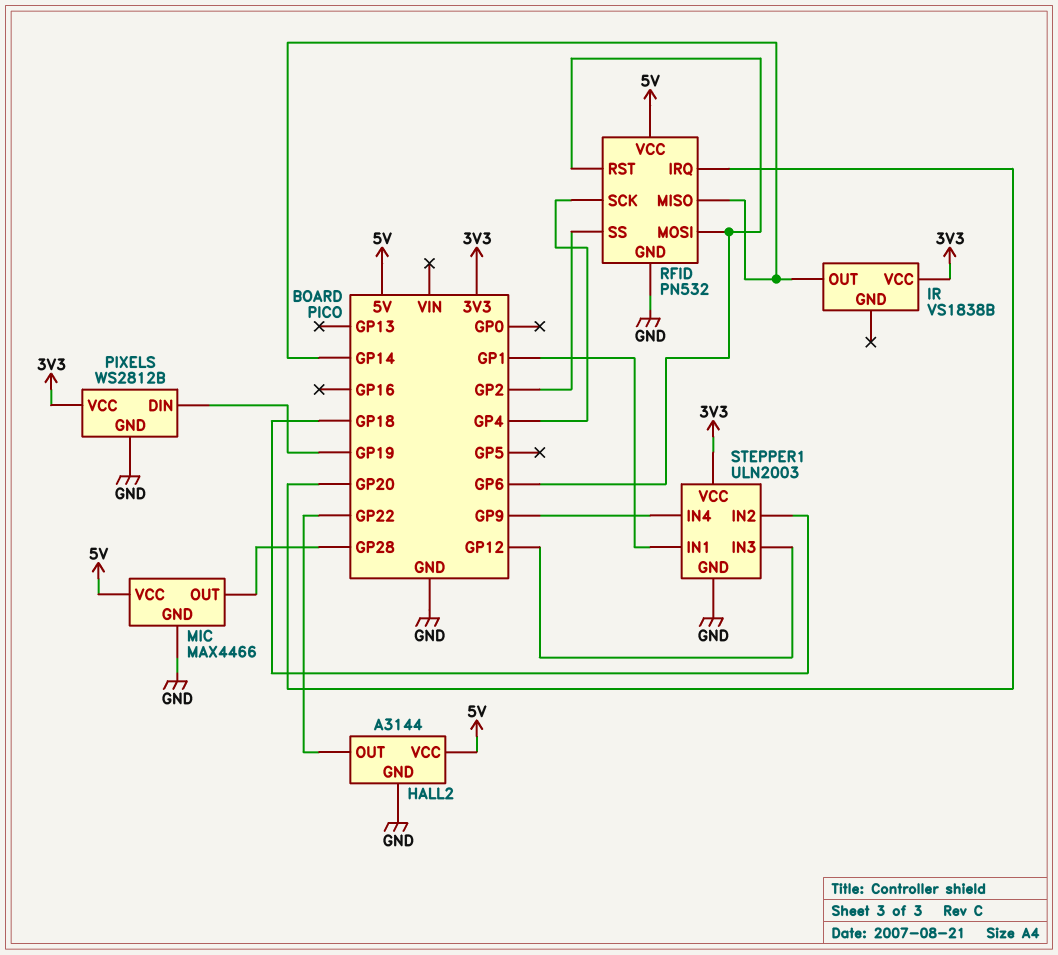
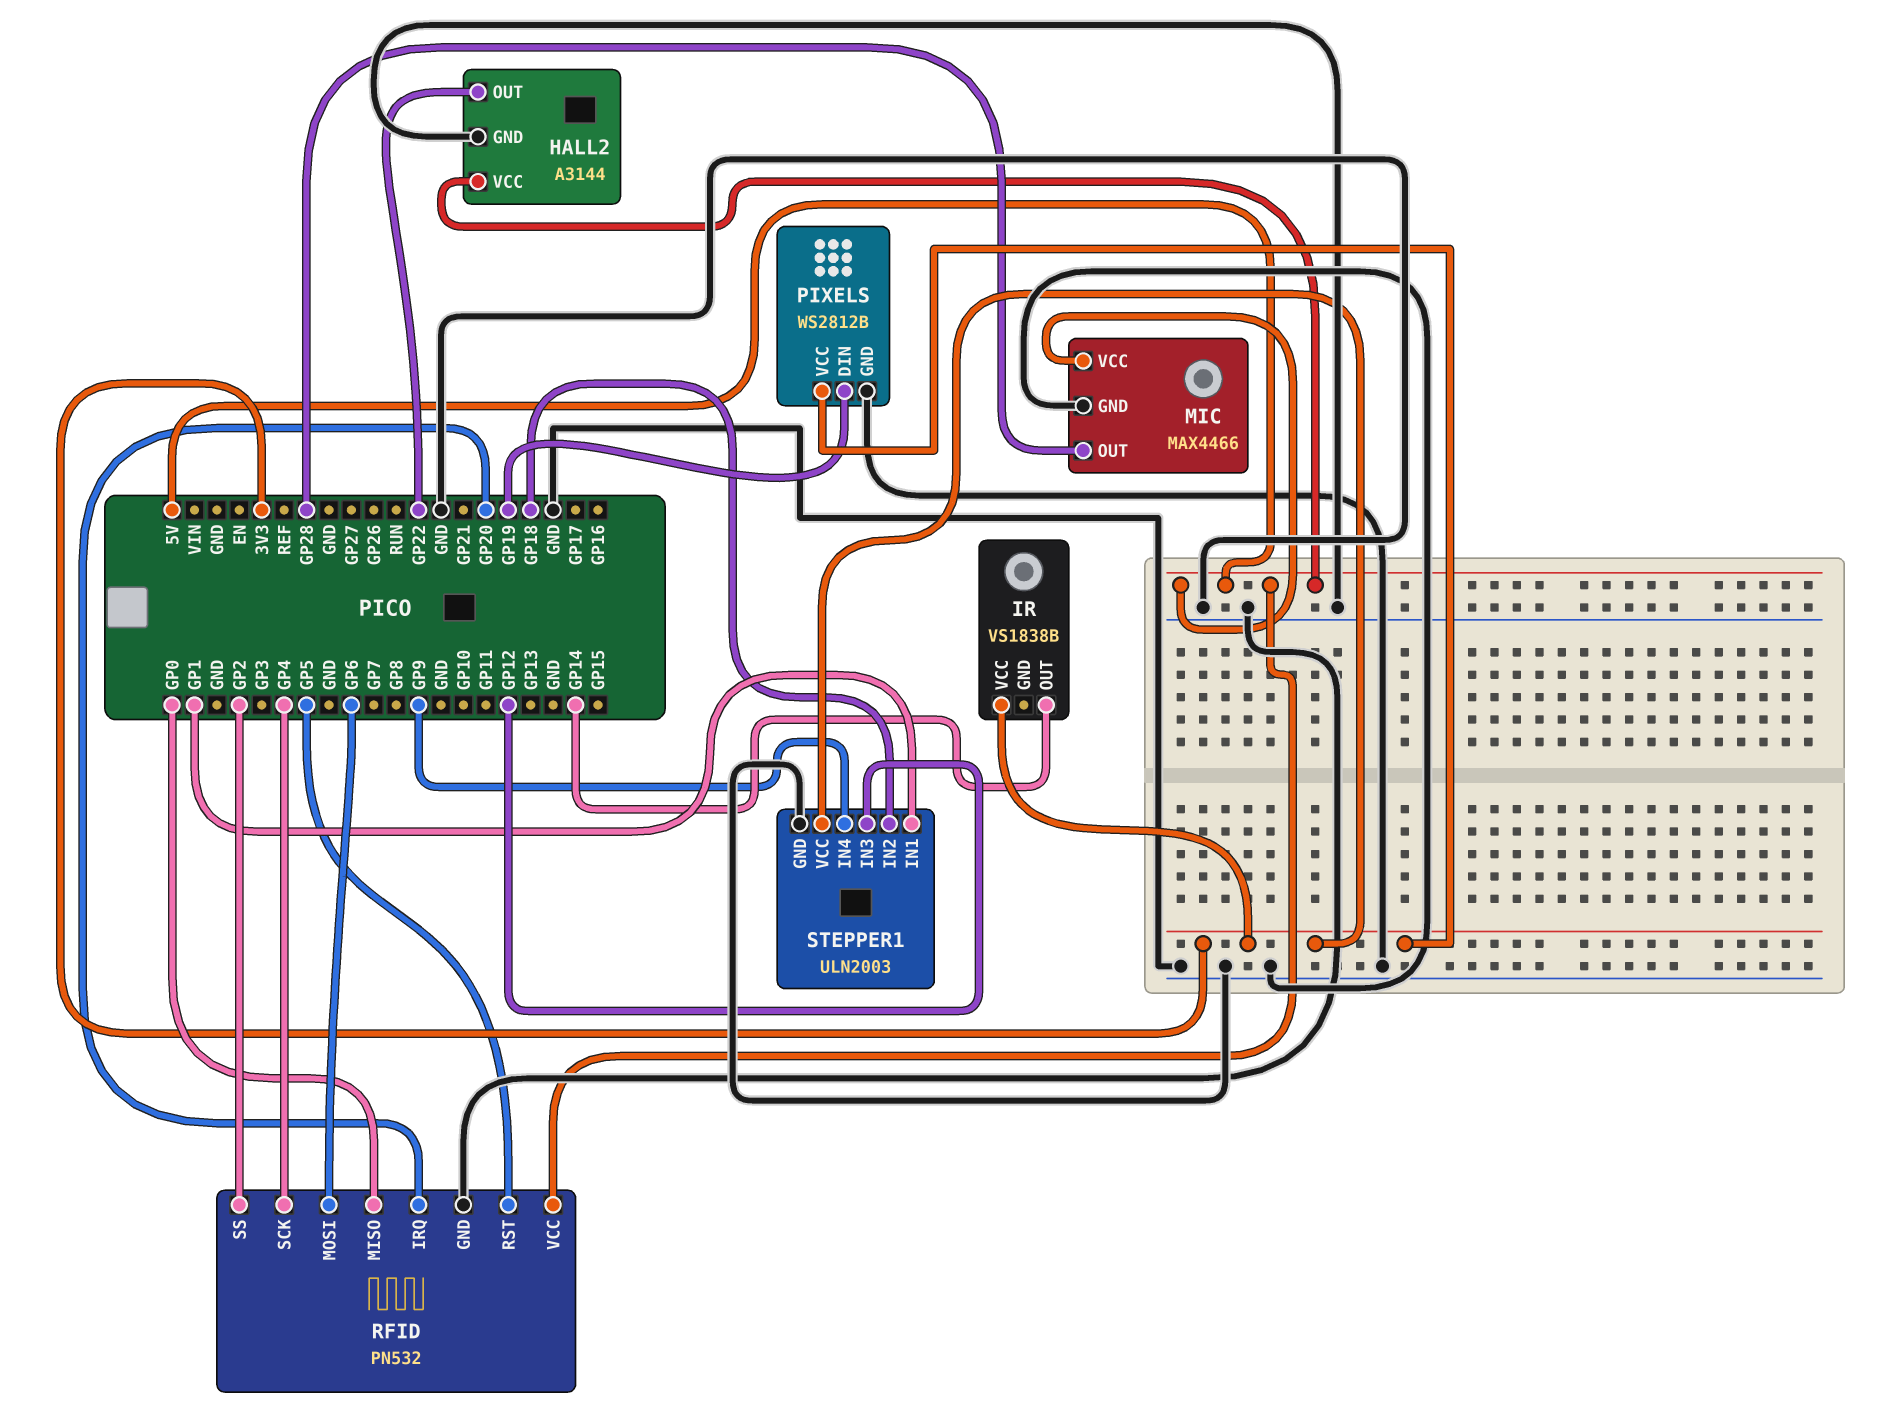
RFID pin MISO: GP14 -> GP0
RFID pin RST: GP6 -> GP5

